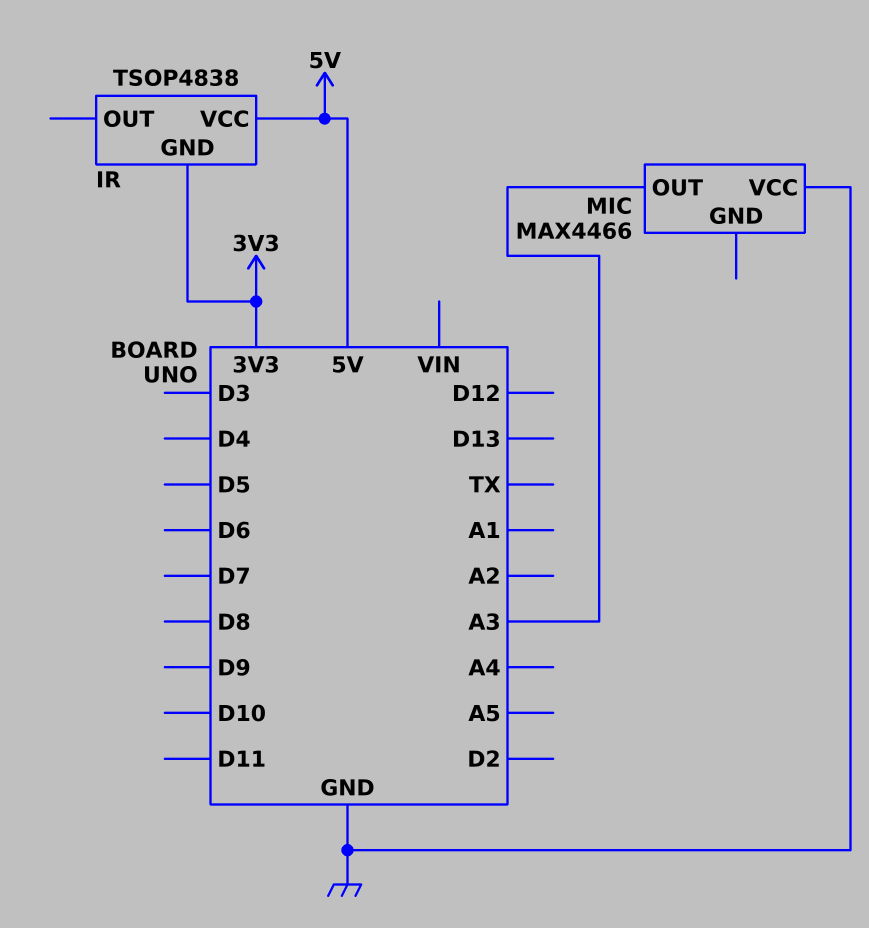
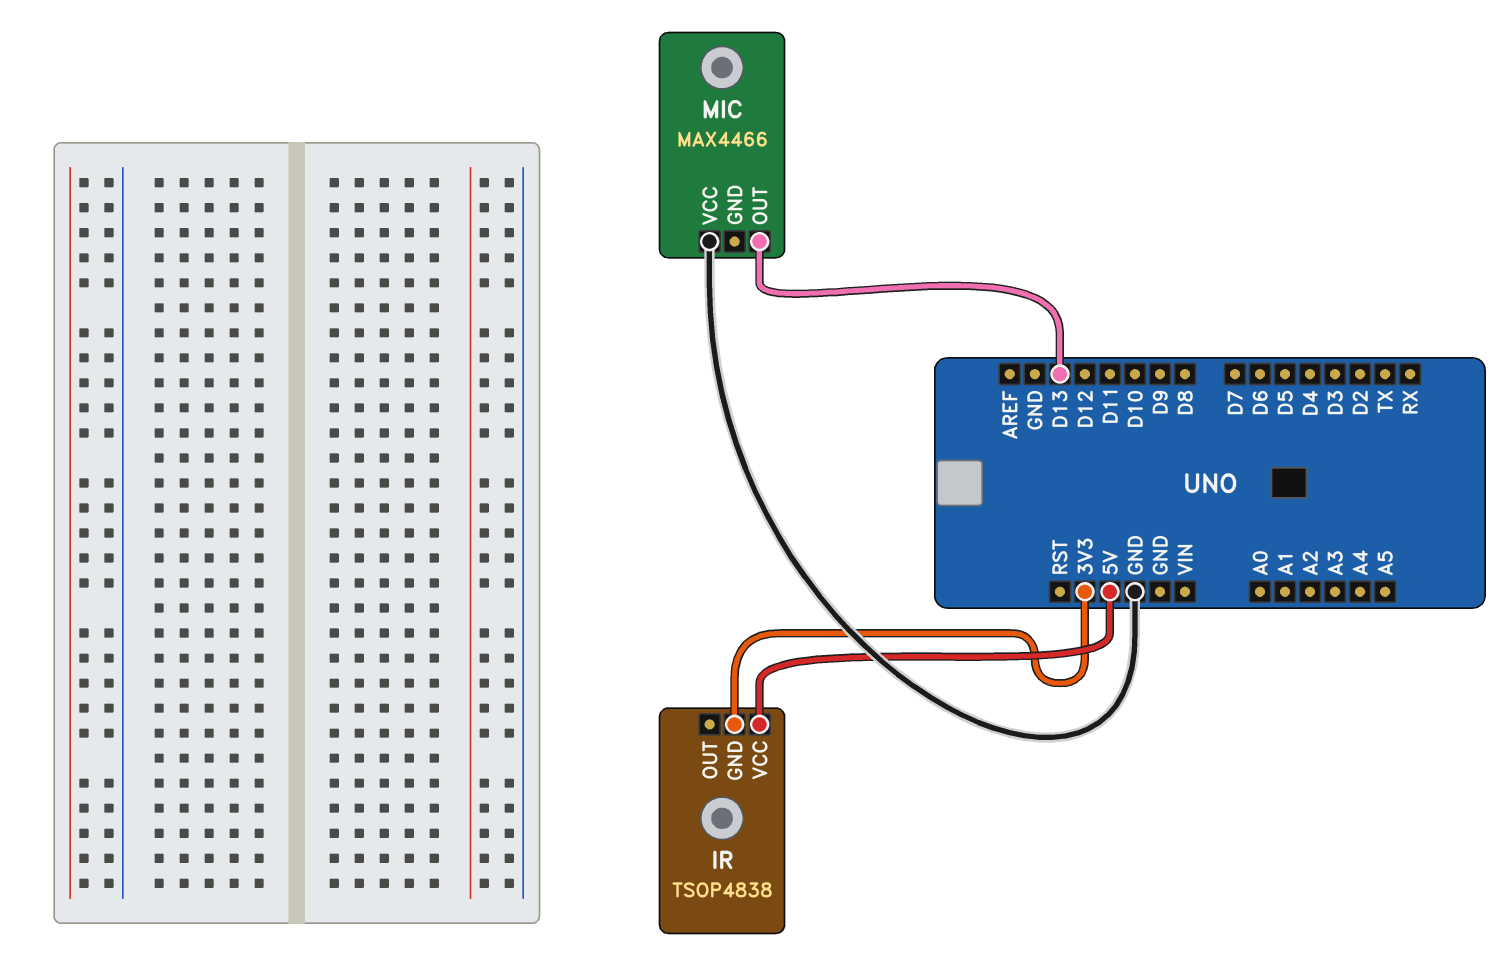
MIC pin OUT: A3 -> D13

